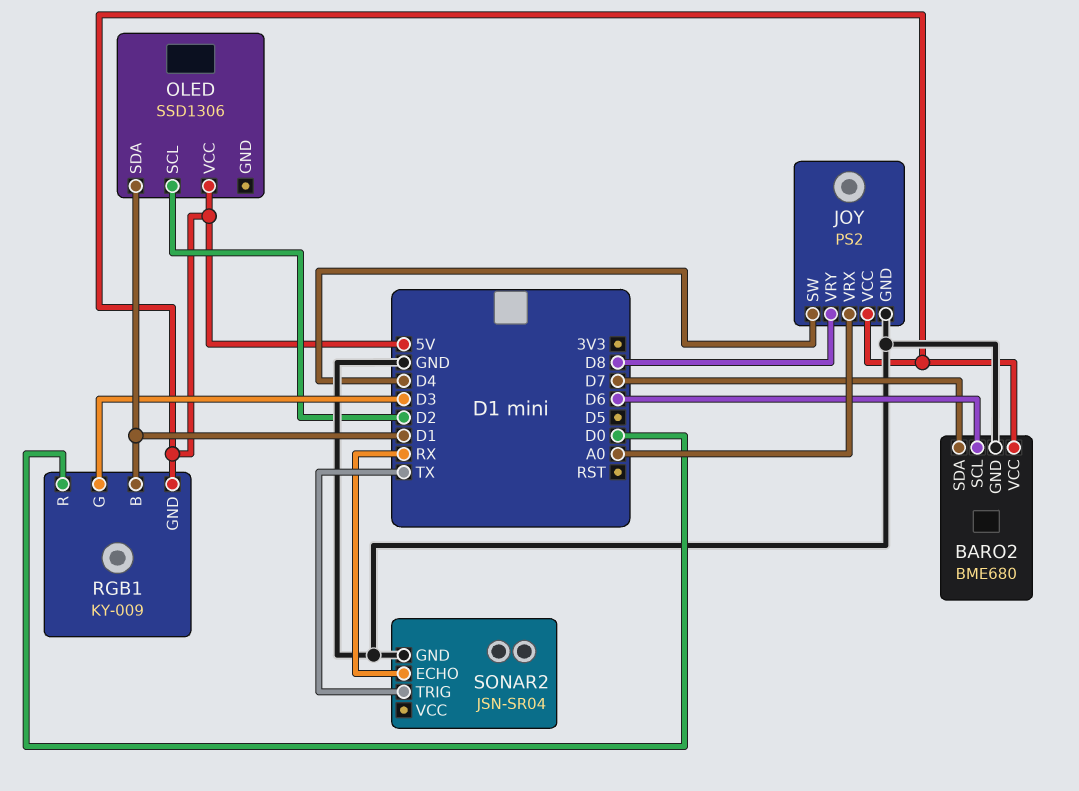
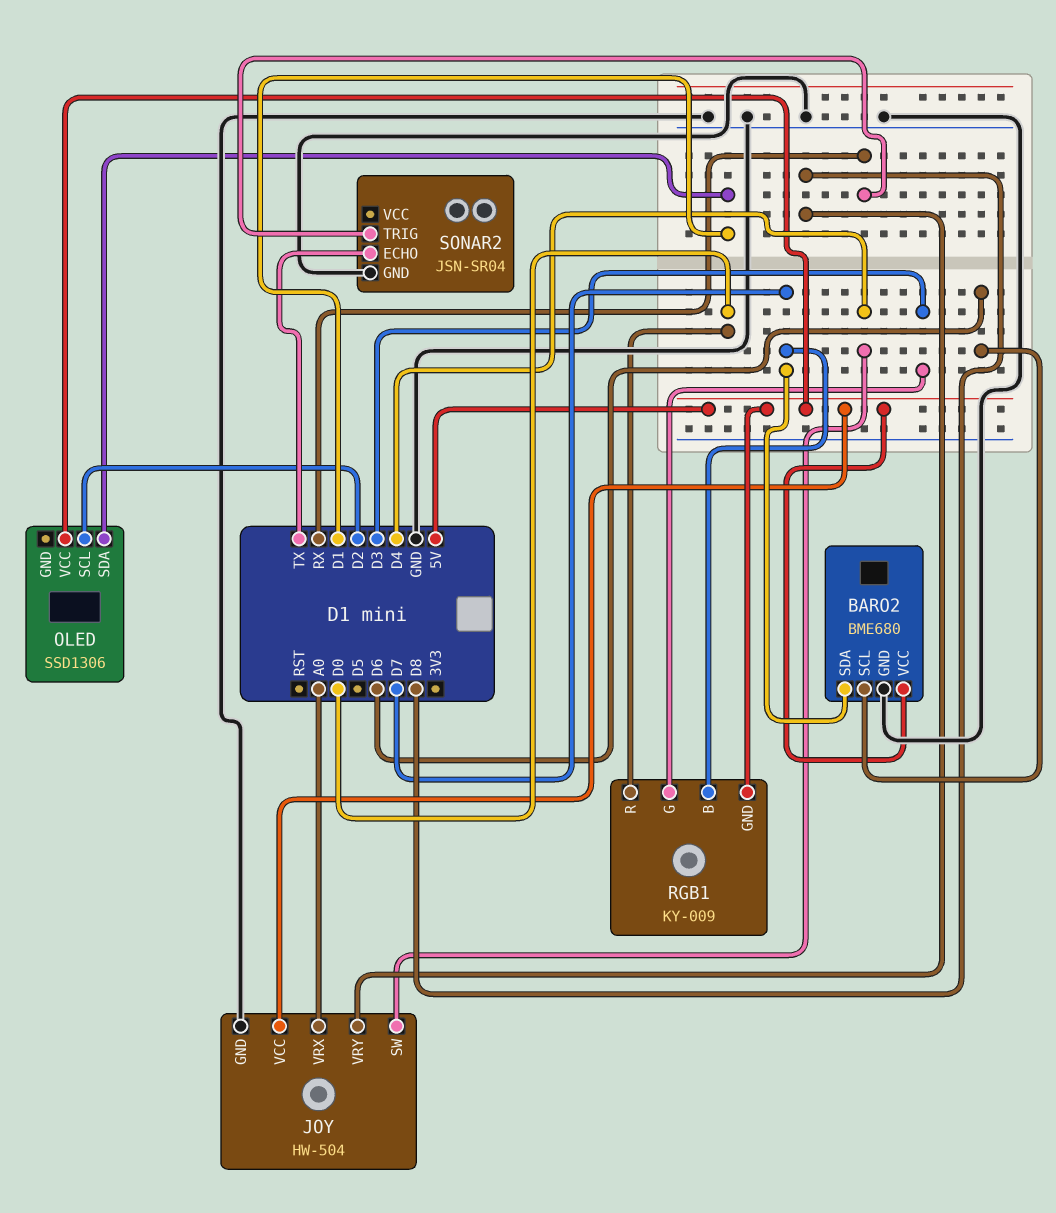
JOY: PS2 -> HW-504
RGB1 pin B: D1 -> D7
SONAR2 pin ECHO: RX -> TX
SONAR2 pin TRIG: TX -> RX

